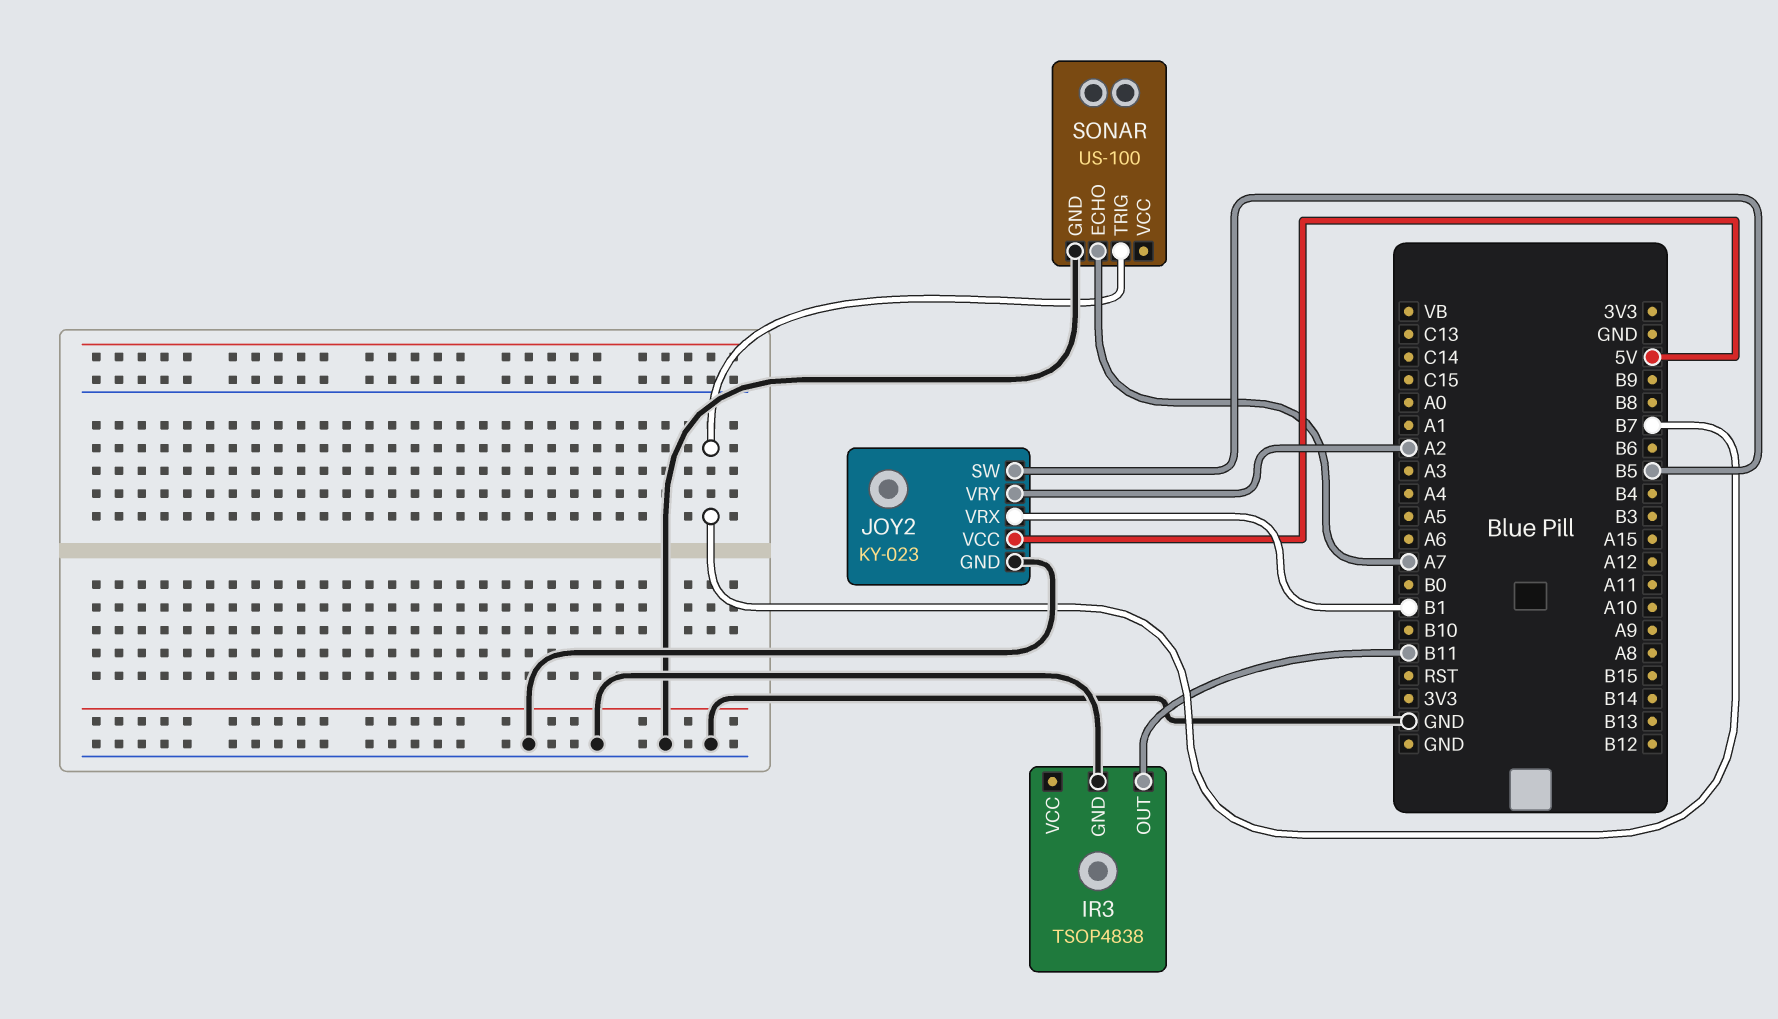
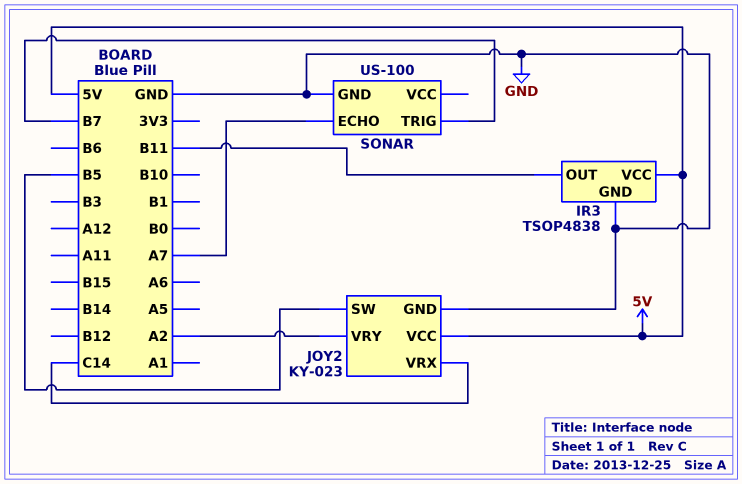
IR3 pin VCC: none -> 5V
JOY2 pin VRX: B1 -> C14

